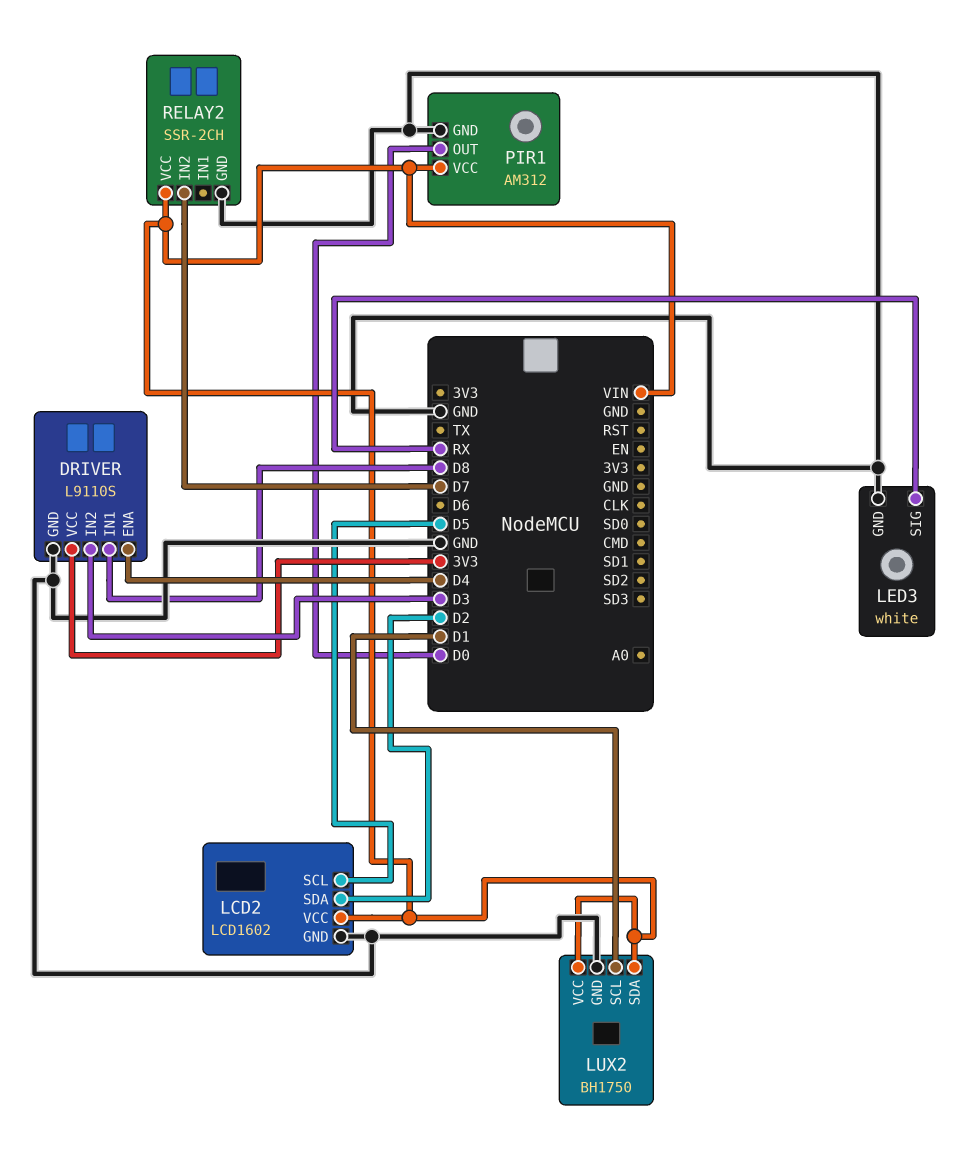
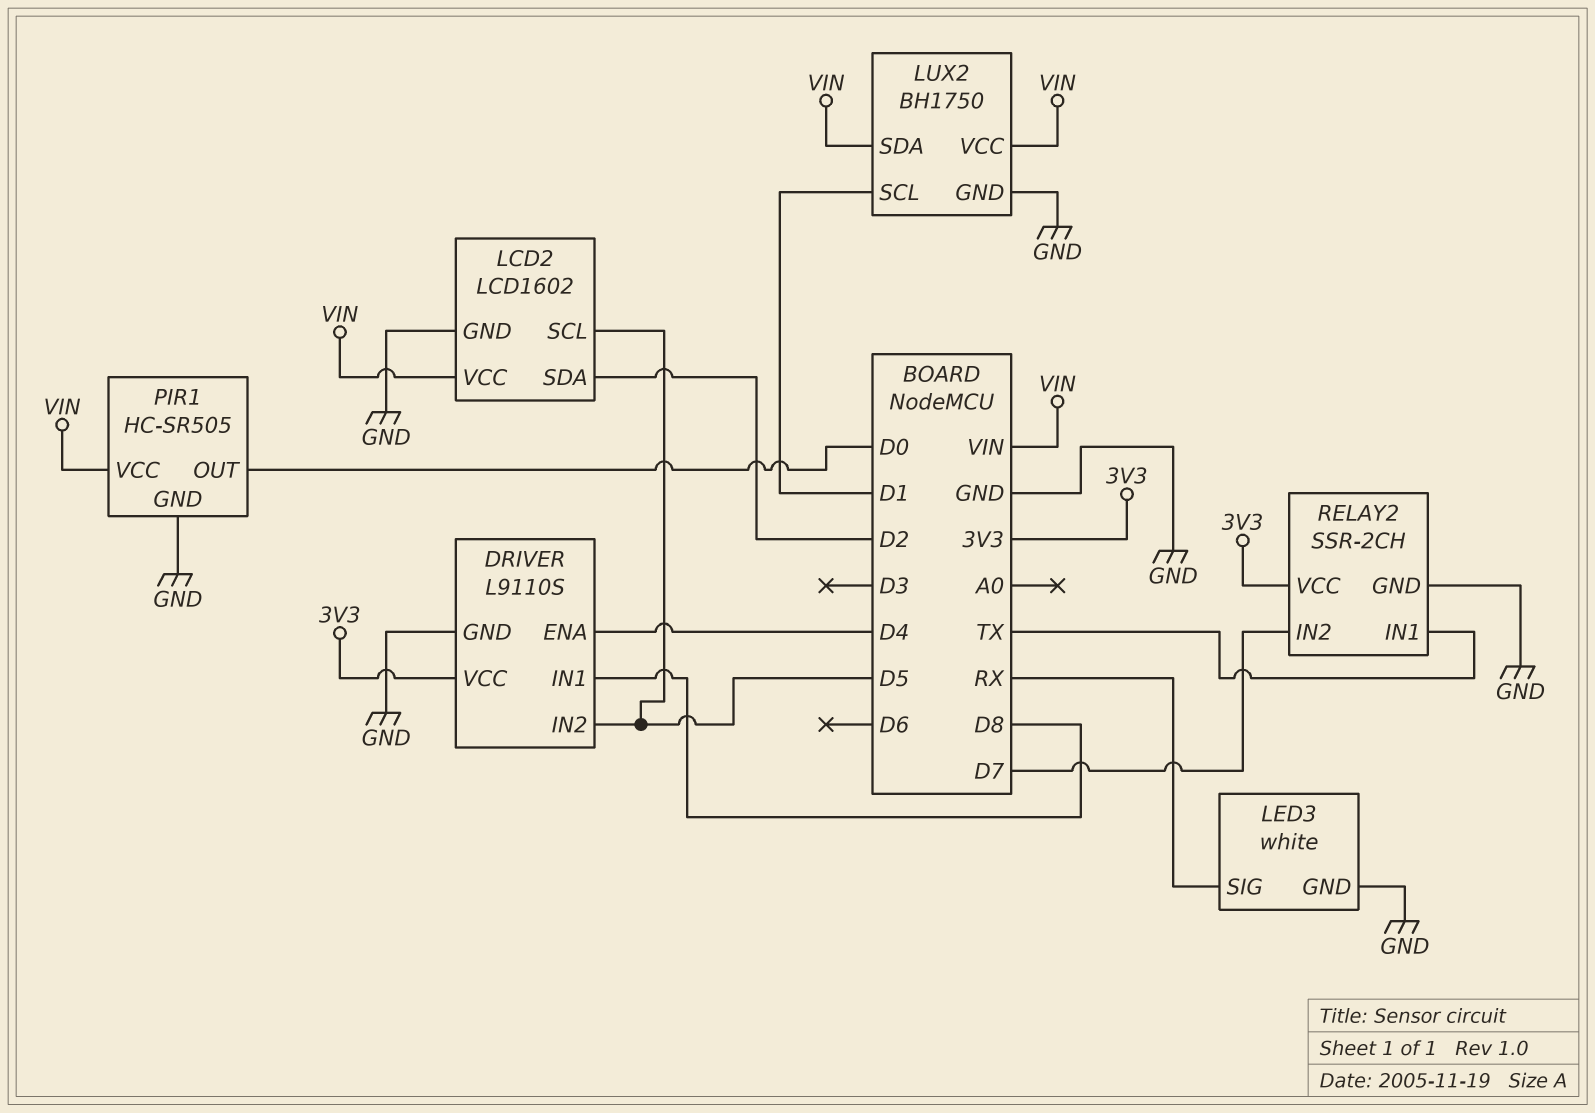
DRIVER pin IN2: D3 -> D5
PIR1: AM312 -> HC-SR505
RELAY2 pin IN1: none -> TX
RELAY2 pin VCC: VIN -> 3V3

